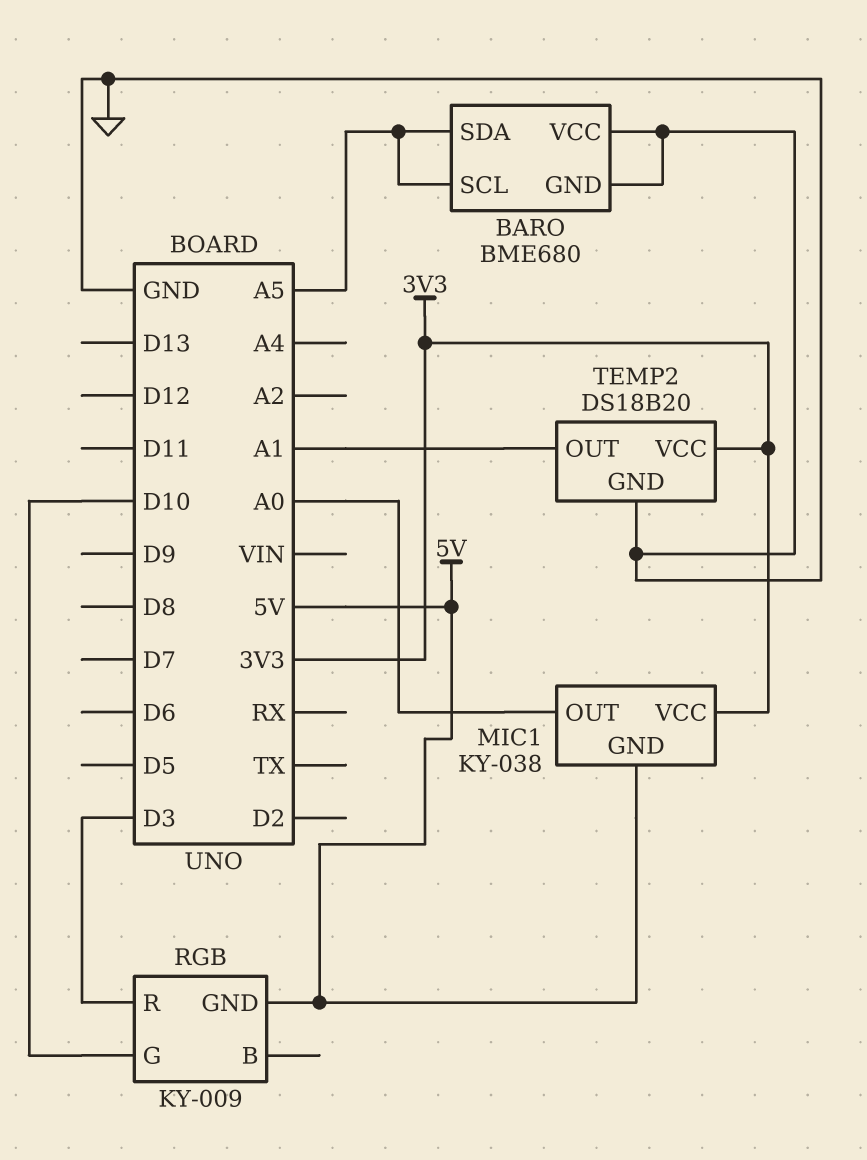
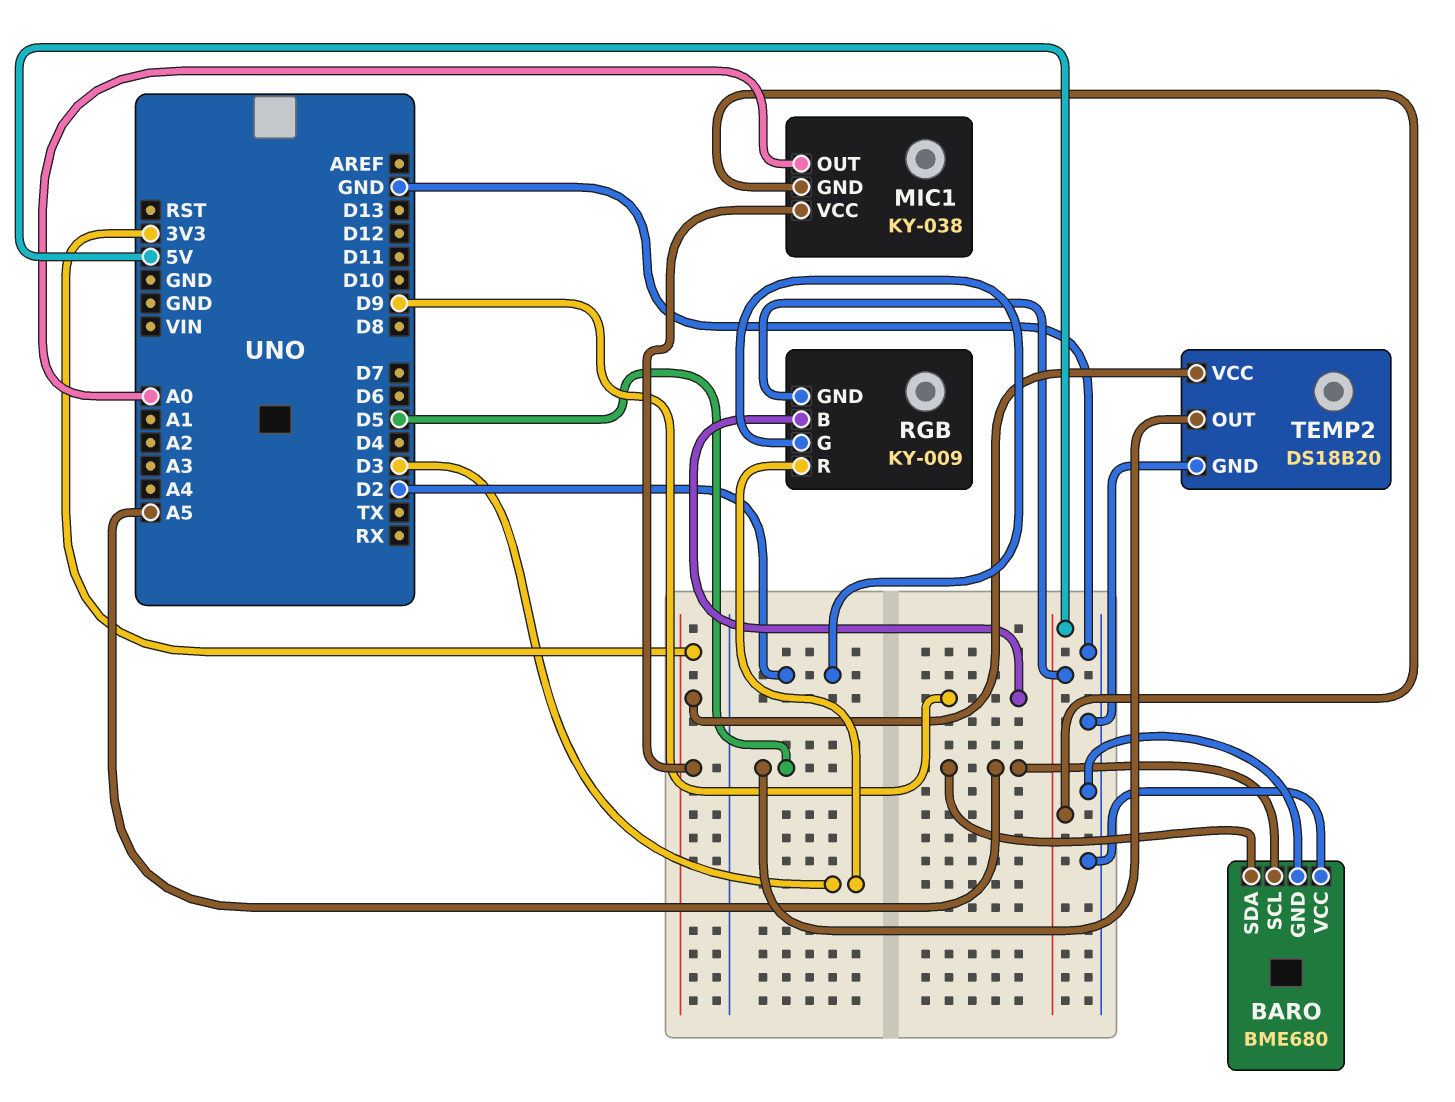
RGB pin B: none -> D9
RGB pin G: D10 -> D2
TEMP2 pin OUT: A1 -> D5

